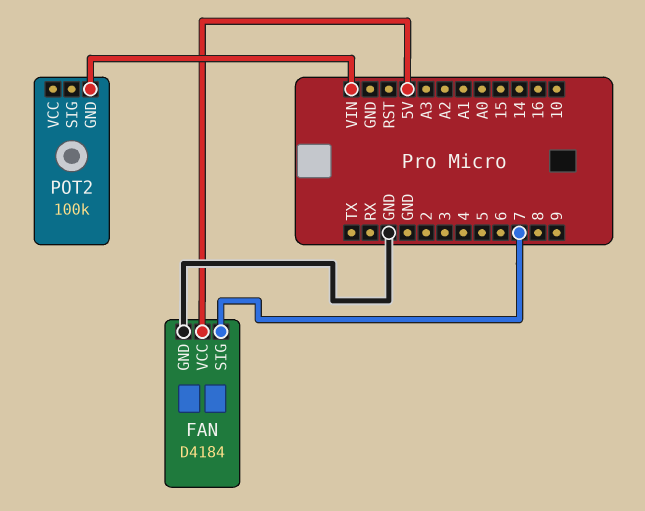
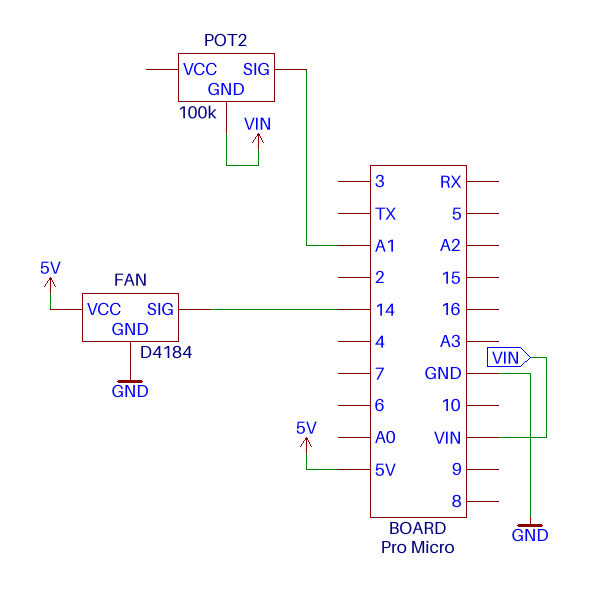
FAN pin SIG: 7 -> 14
POT2 pin SIG: none -> A1

